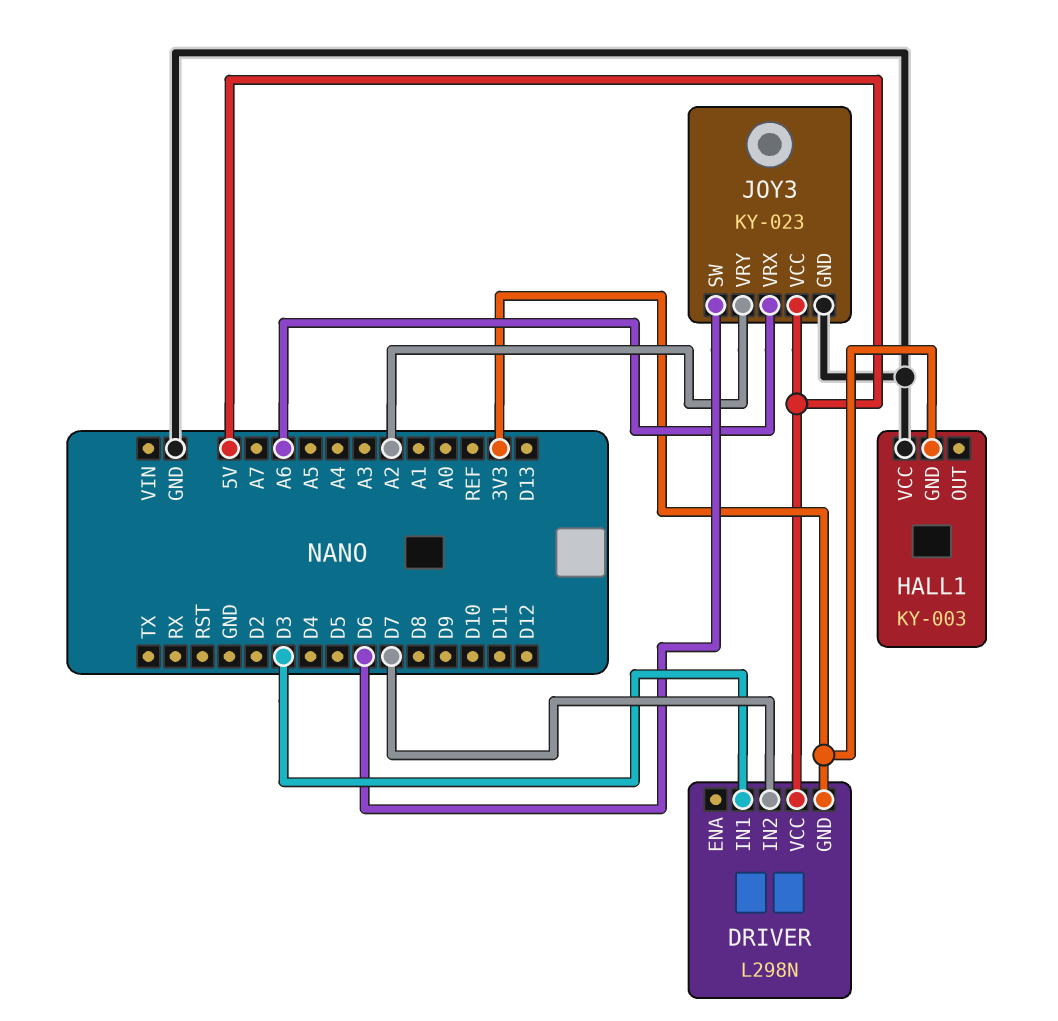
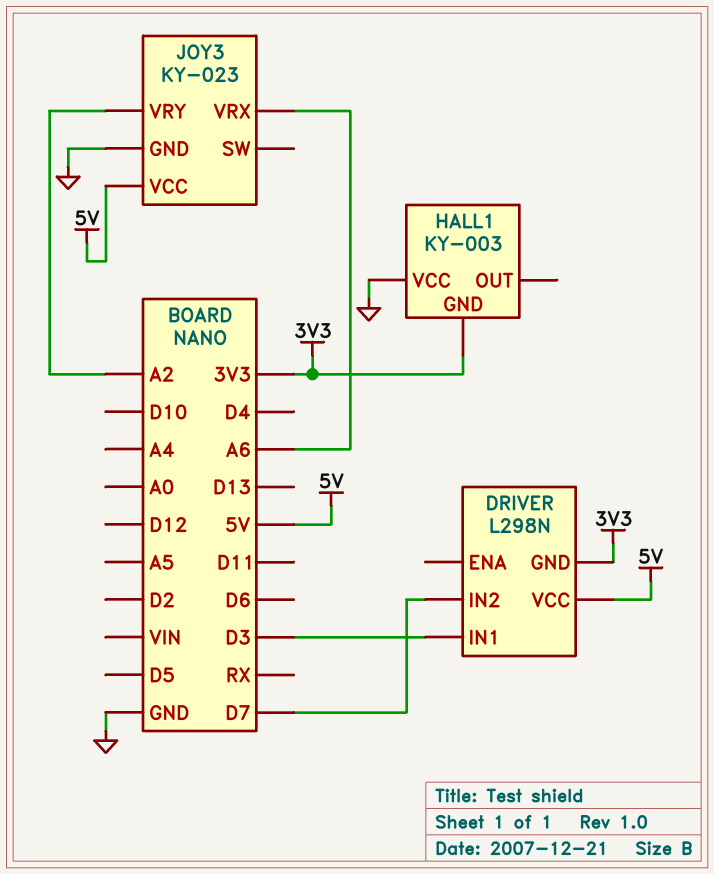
JOY3 pin SW: D6 -> none

